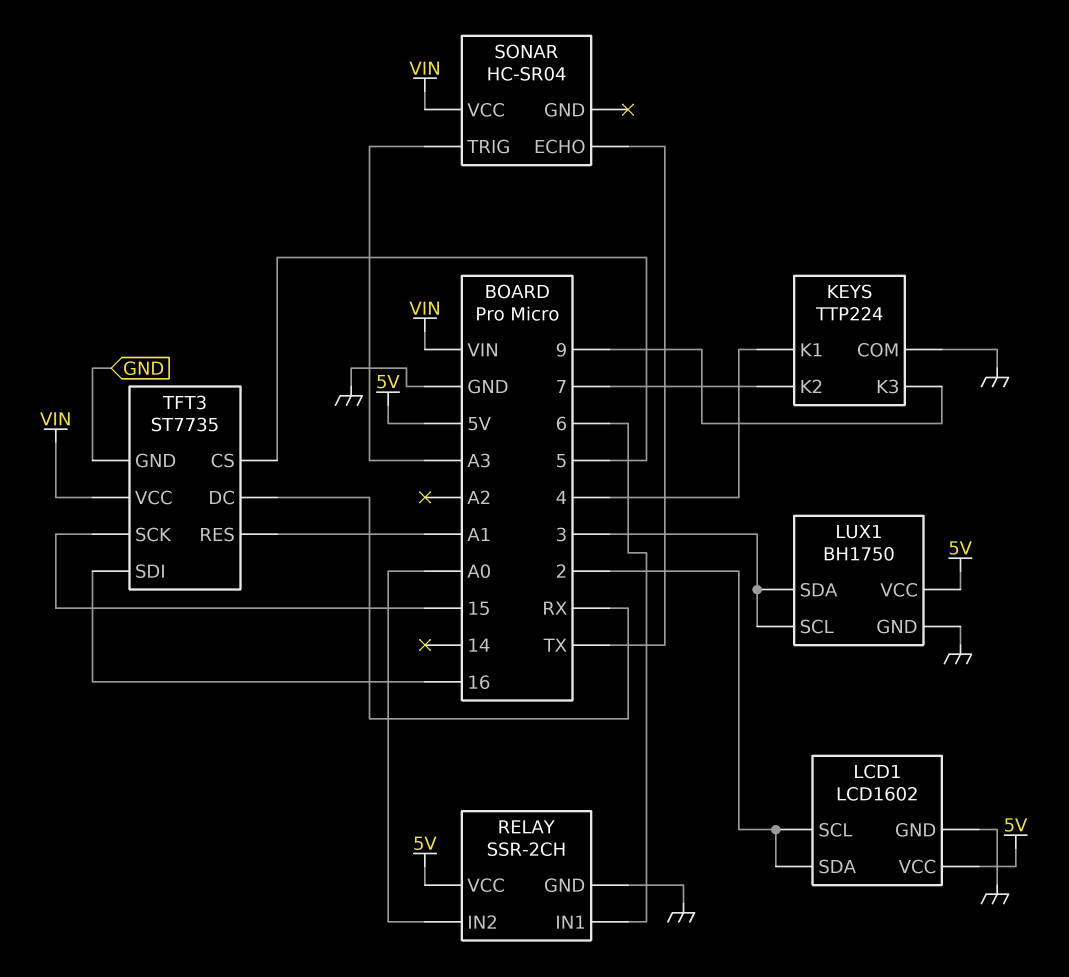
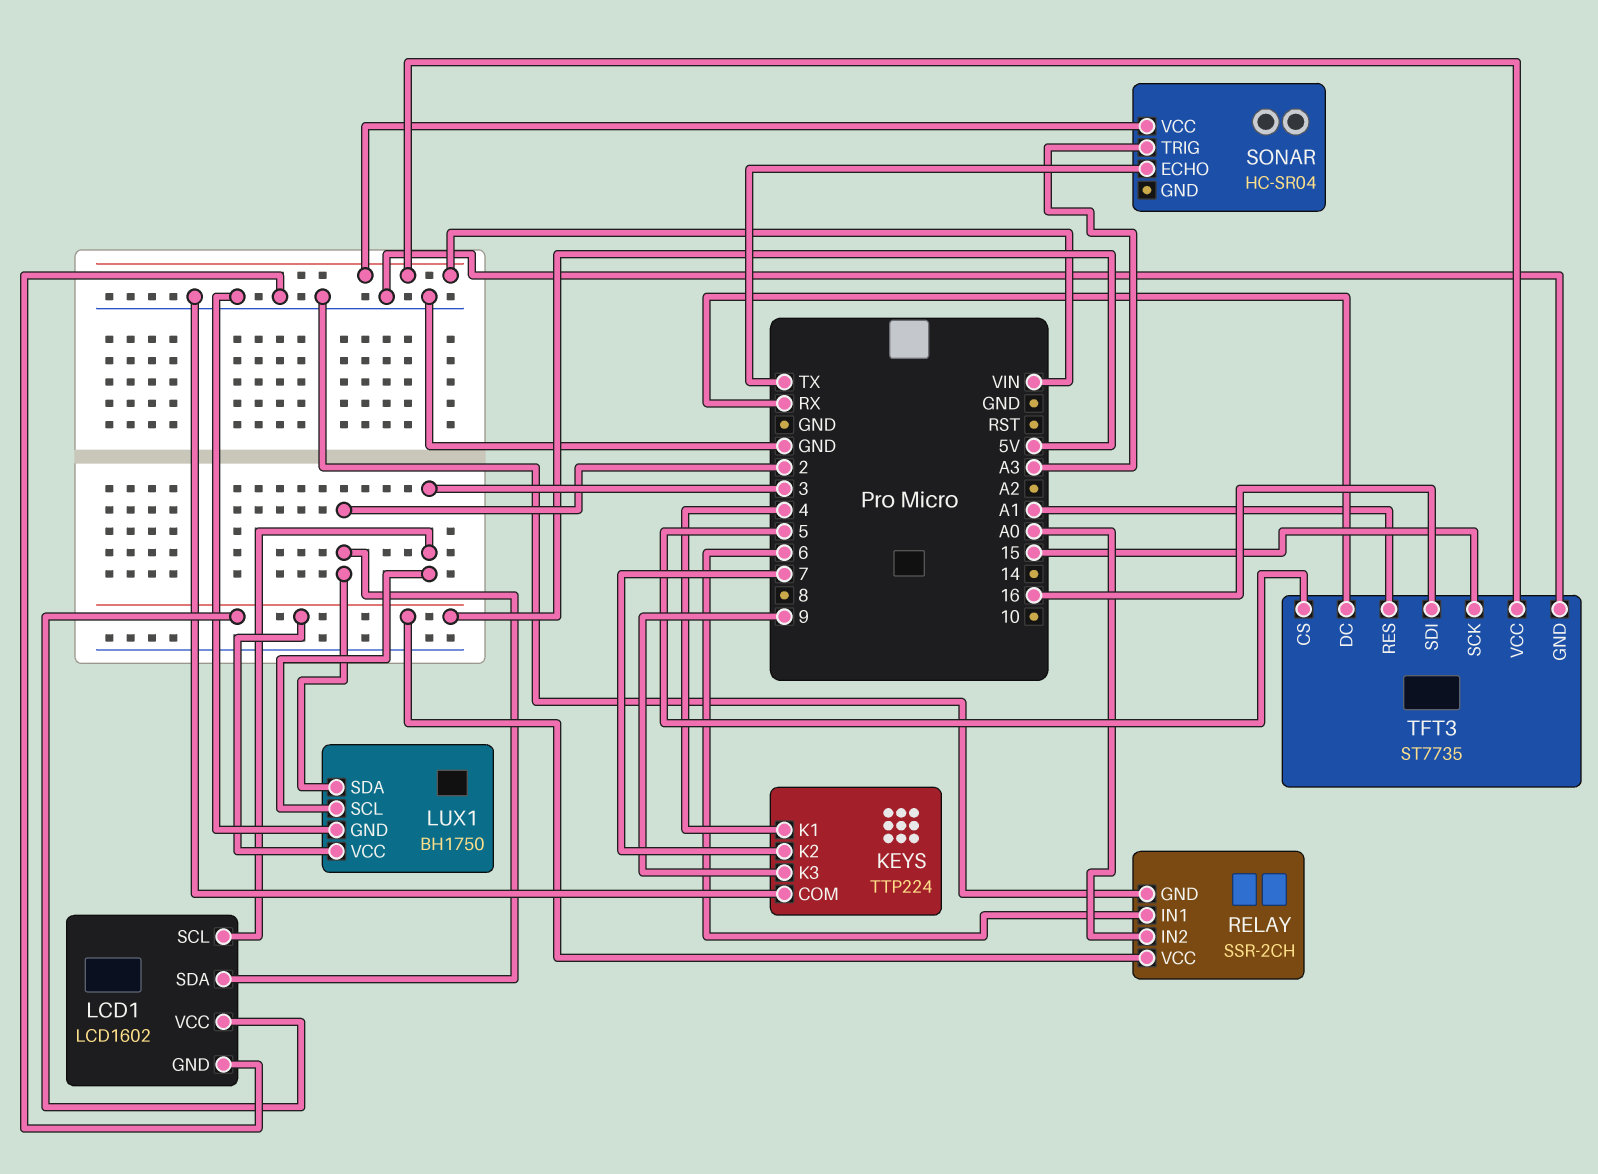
LCD1 pin SCL: 2 -> 3
LUX1 pin SDA: 3 -> 2

